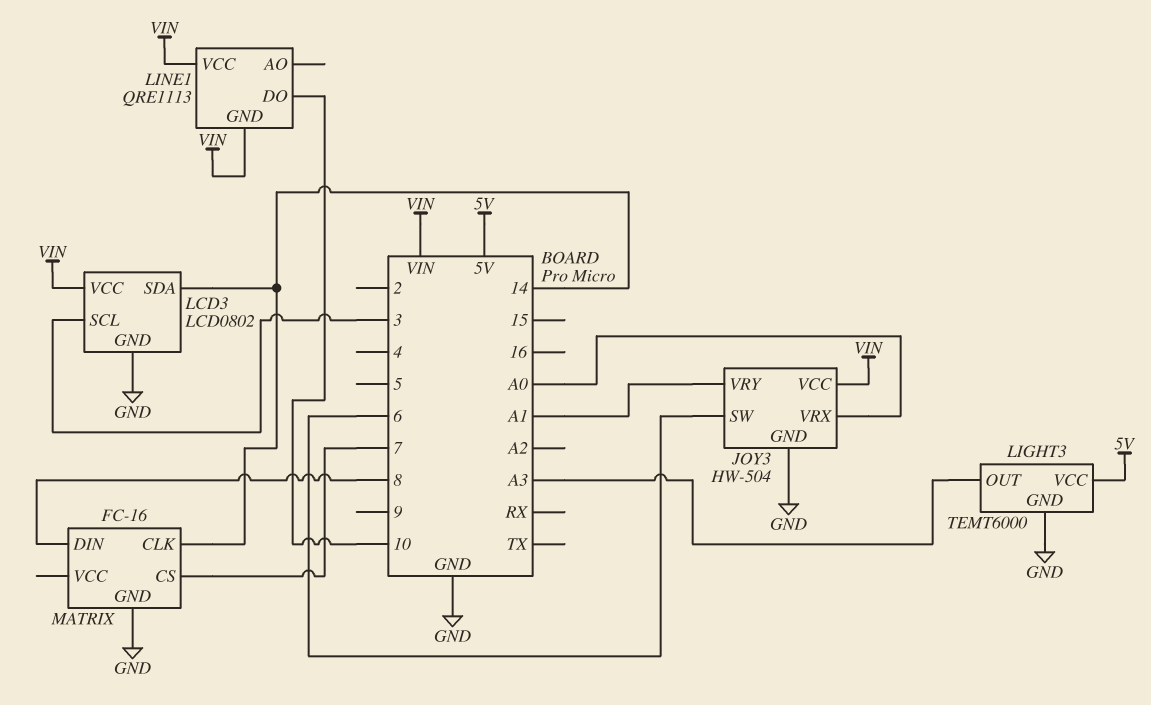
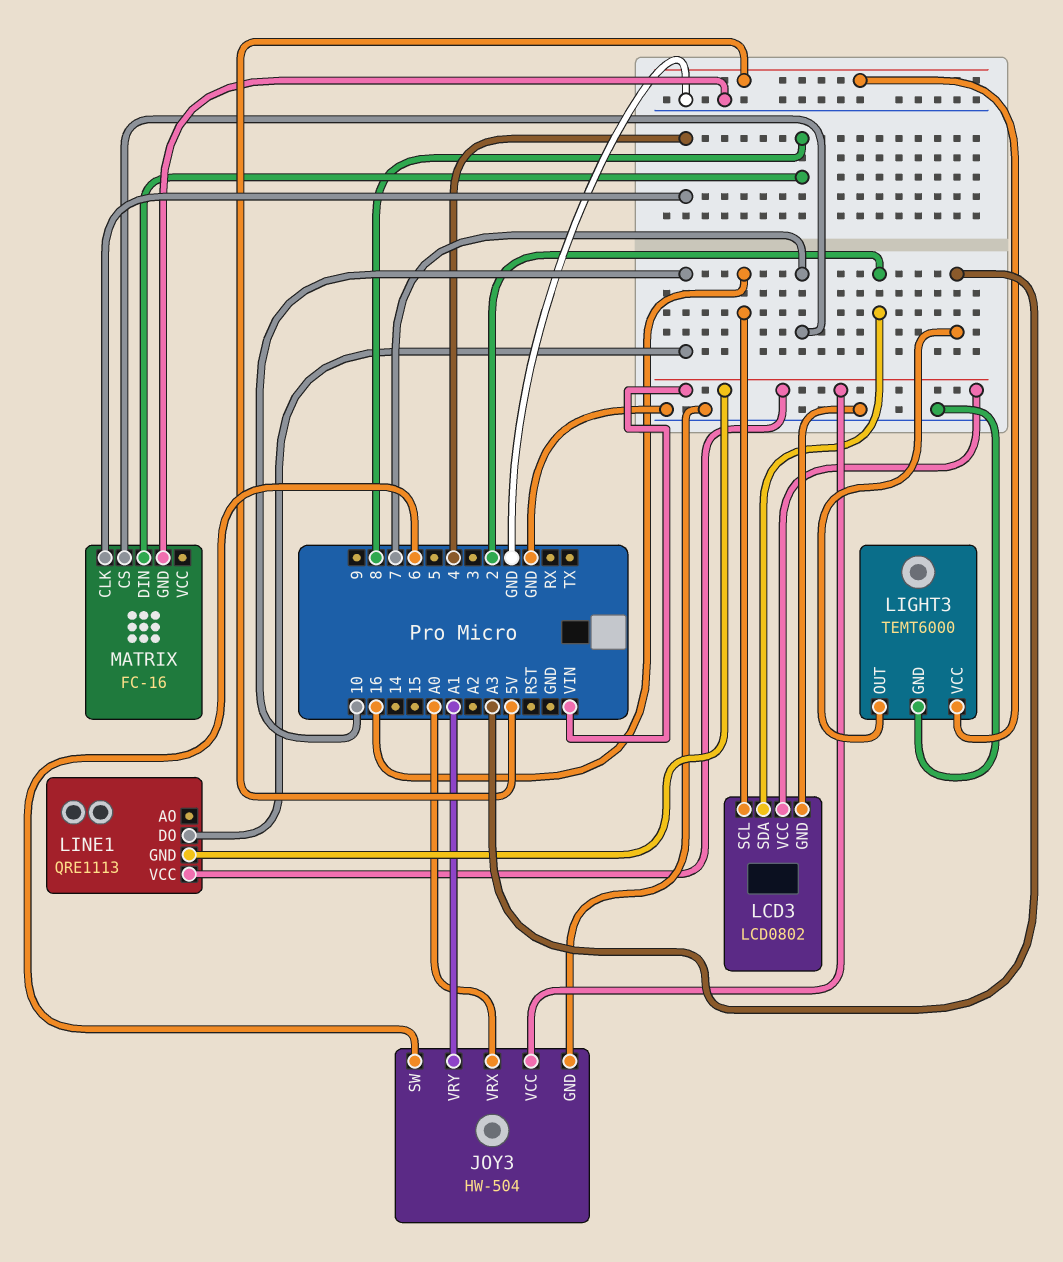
LCD3 pin SCL: 3 -> 16
LCD3 pin SDA: 14 -> 2
MATRIX pin CLK: 14 -> 4

